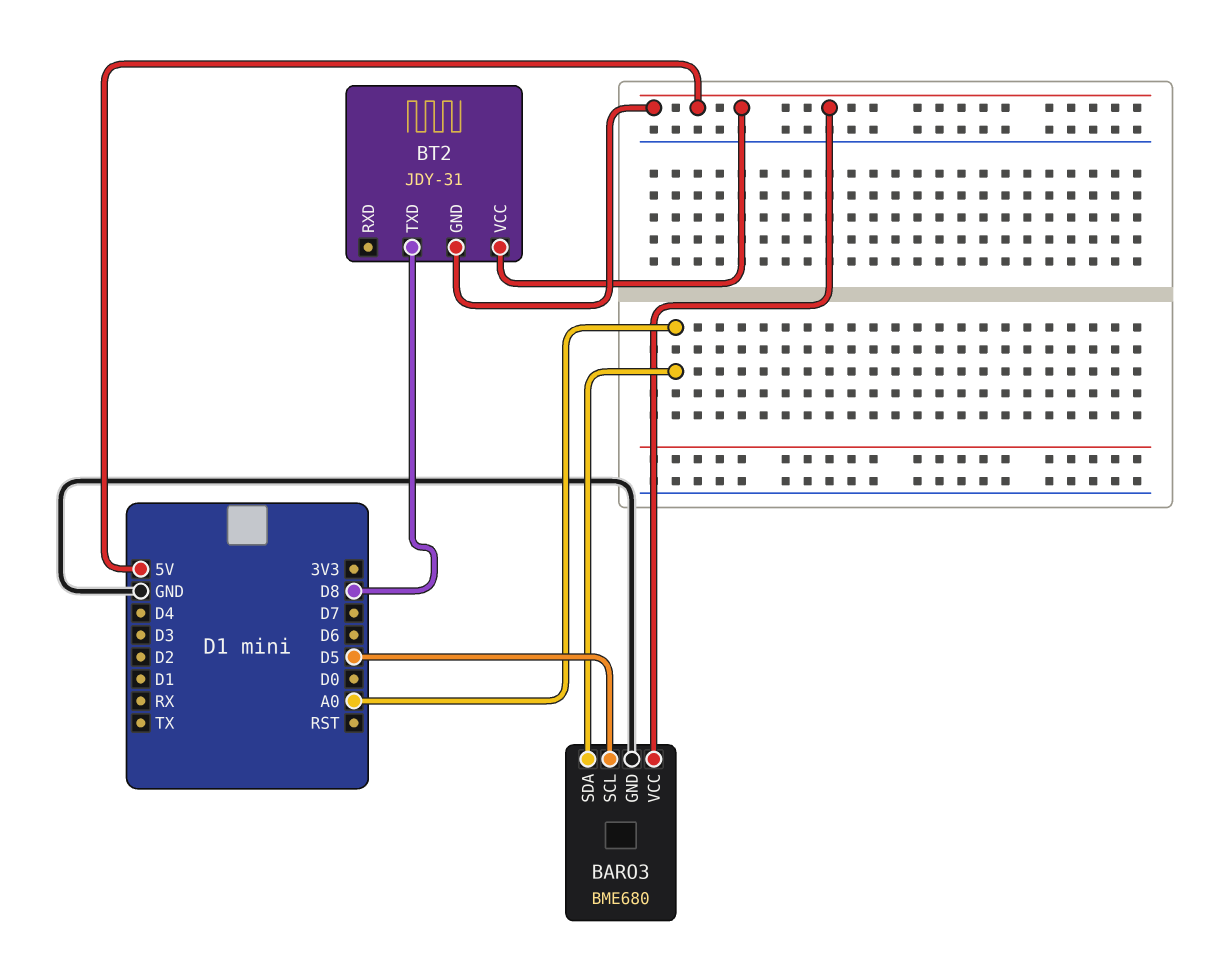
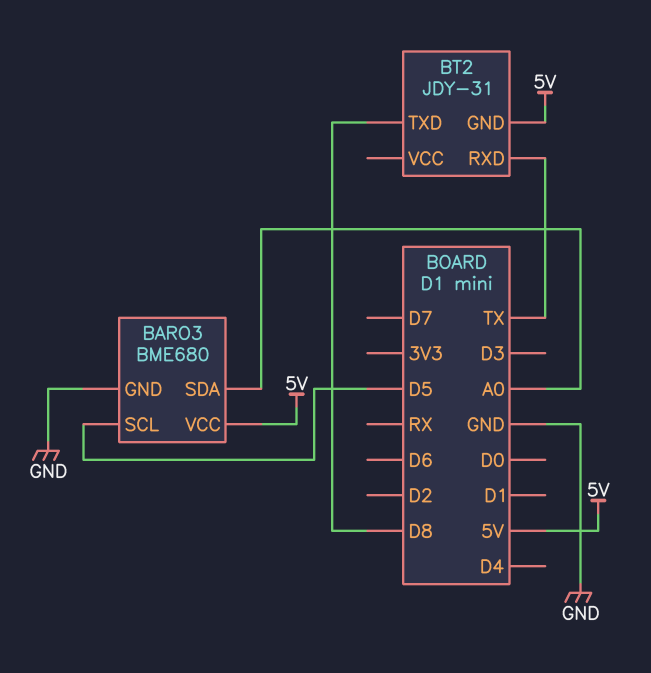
BT2 pin RXD: none -> TX
BT2 pin VCC: 5V -> none

